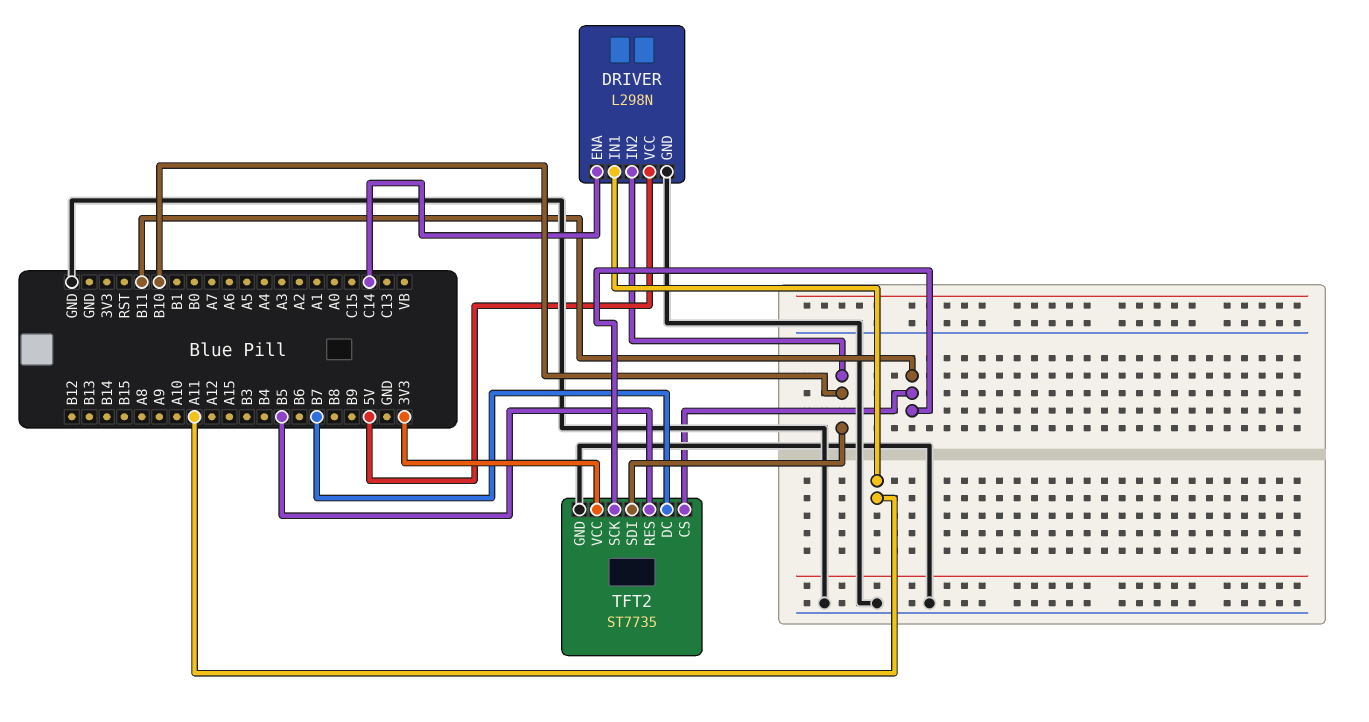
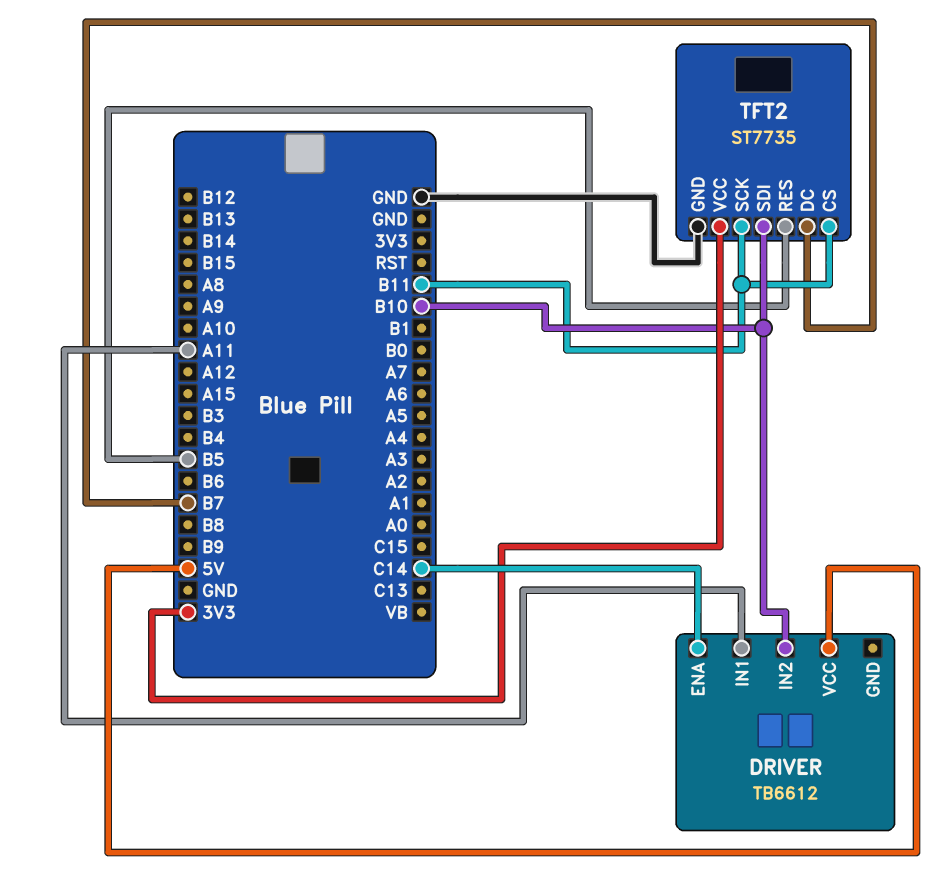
DRIVER: L298N -> TB6612
DRIVER pin GND: GND -> none

